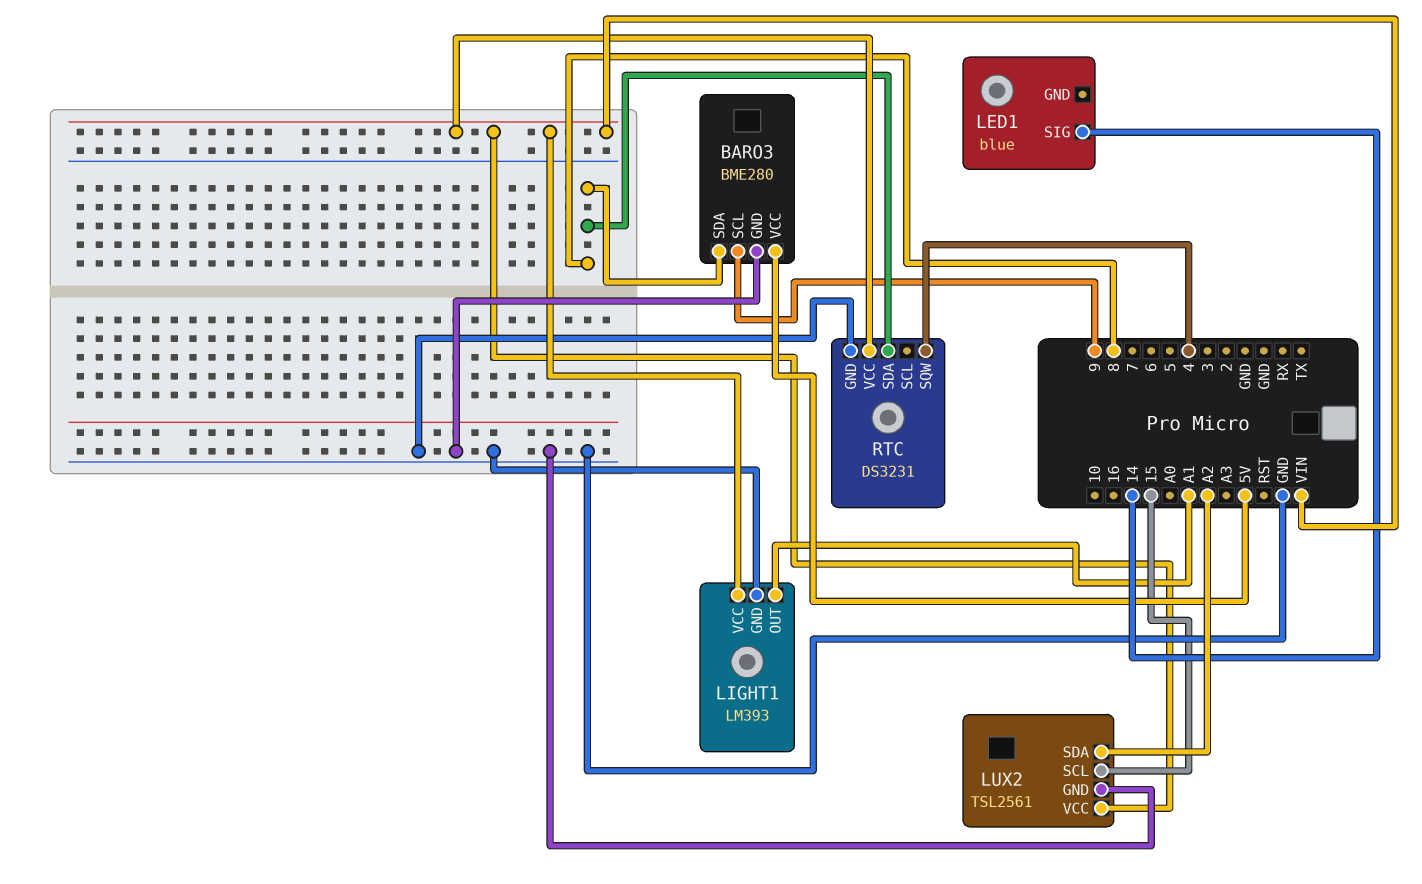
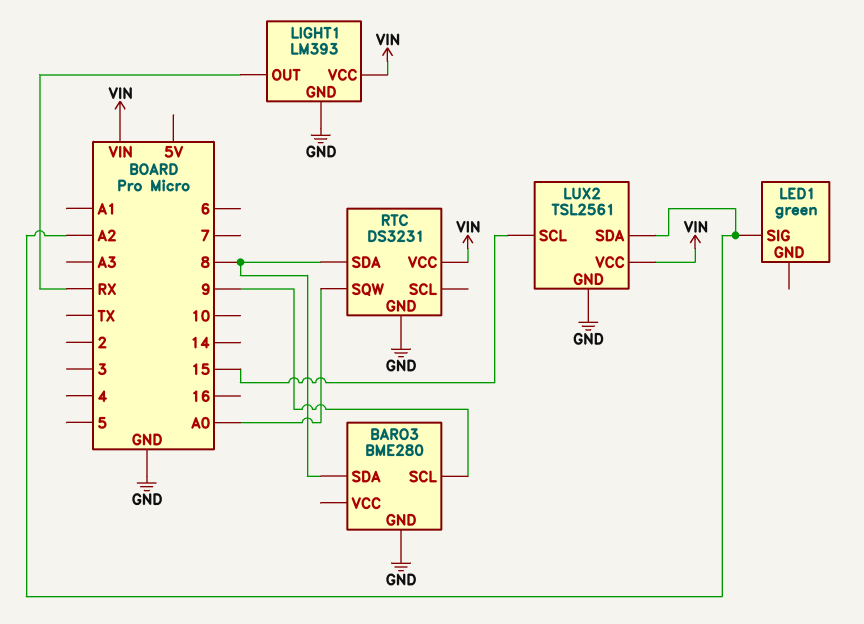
BARO3 pin VCC: 5V -> none
LED1: blue -> green
LED1 pin SIG: 14 -> A2
LIGHT1 pin OUT: A1 -> RX
RTC pin SQW: 4 -> A0

